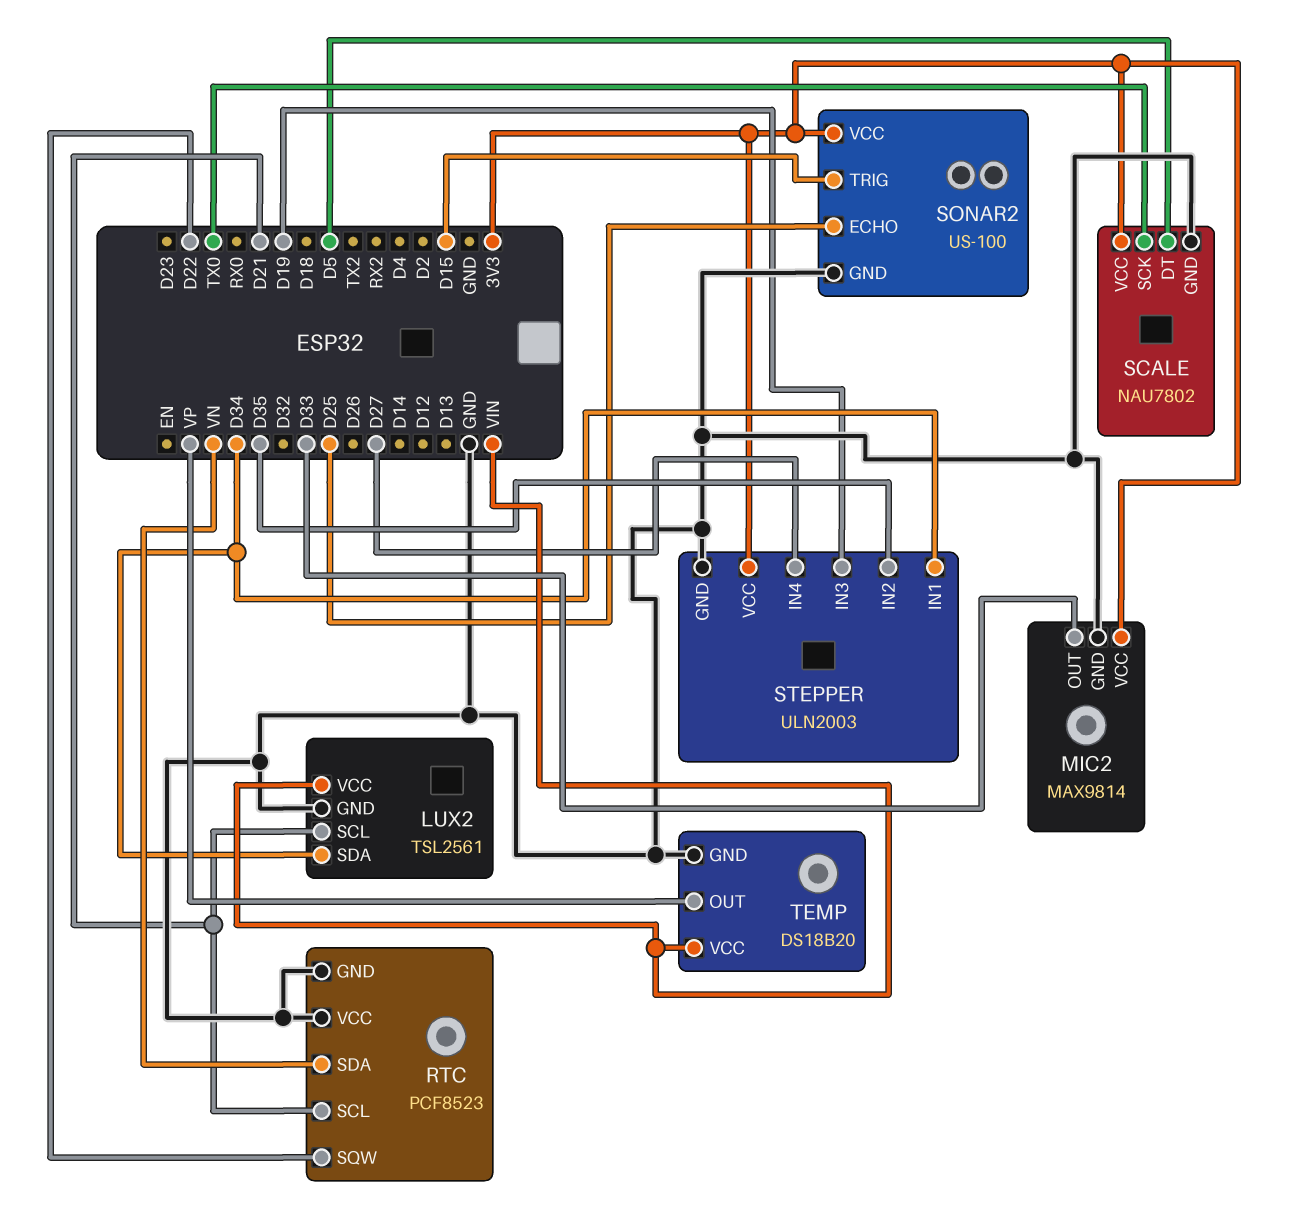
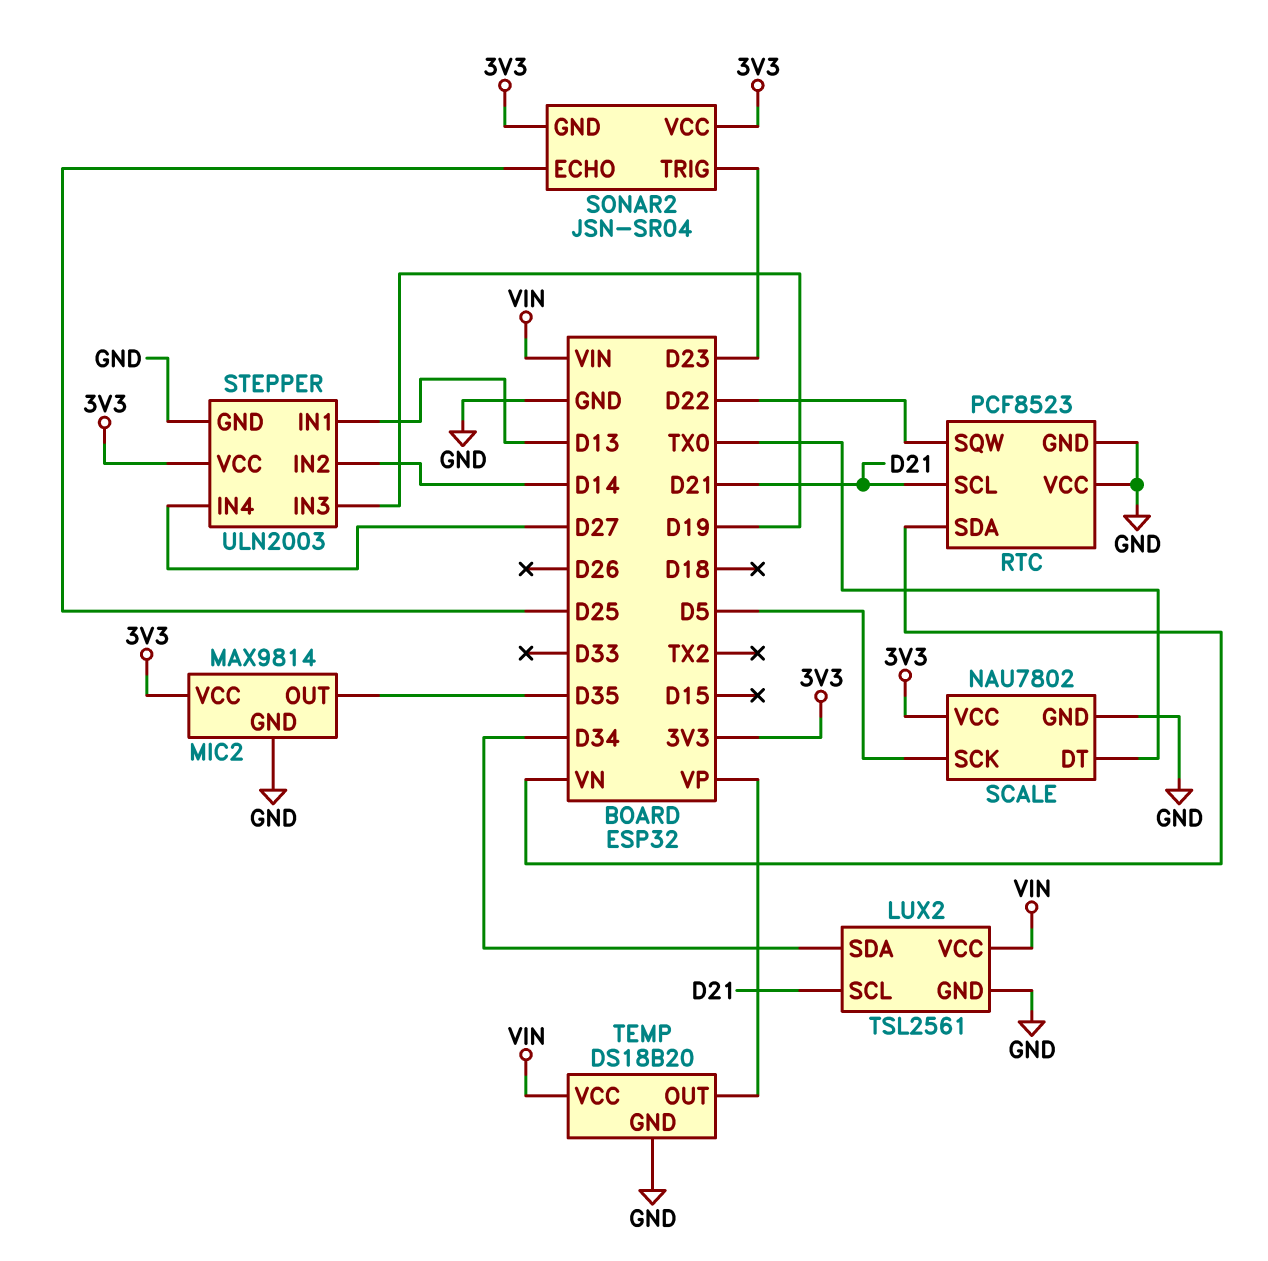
MIC2 pin OUT: D33 -> D35
SCALE pin DT: D5 -> TX0
SCALE pin SCK: TX0 -> D5
SONAR2: US-100 -> JSN-SR04
SONAR2 pin GND: GND -> 3V3
SONAR2 pin TRIG: D15 -> D23
STEPPER pin IN1: D34 -> D13
STEPPER pin IN2: D35 -> D14

